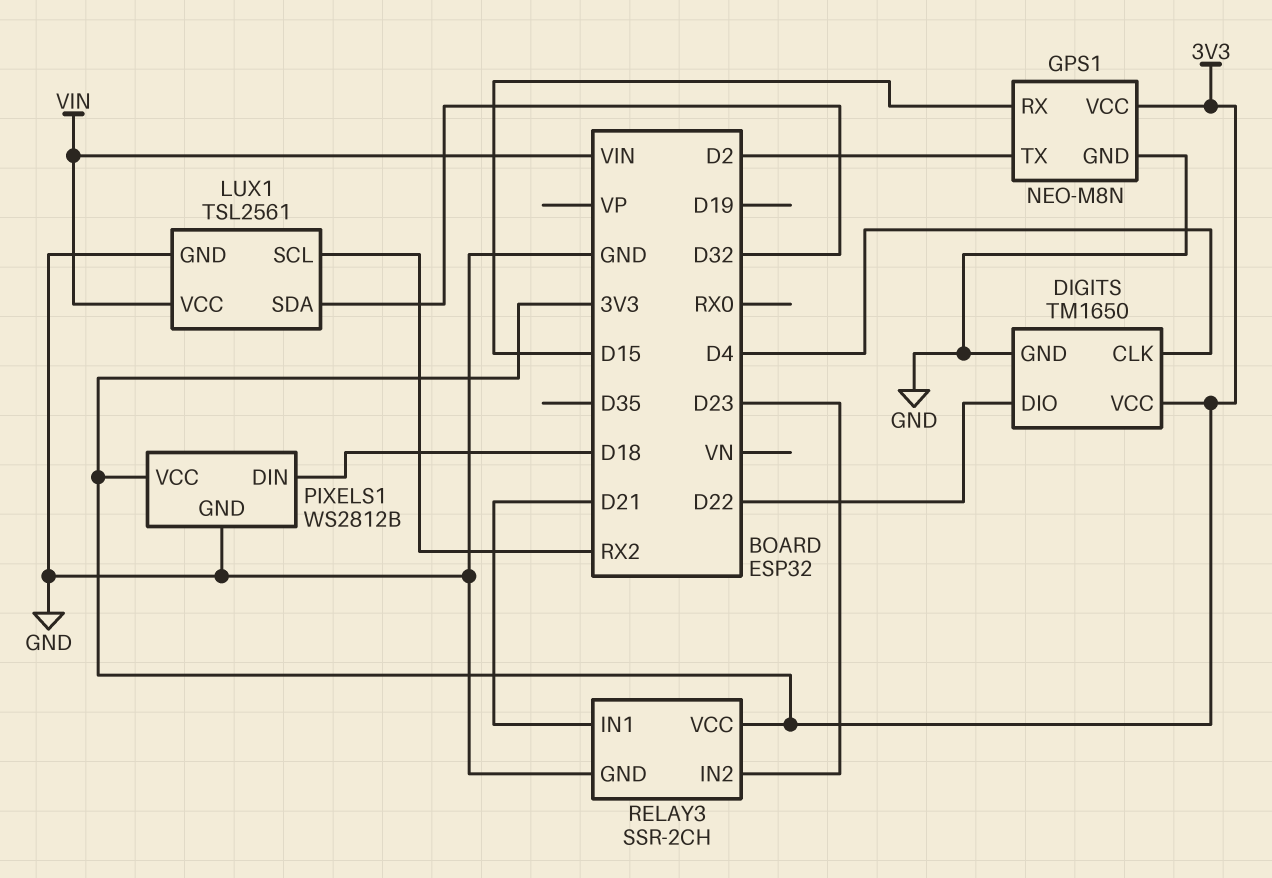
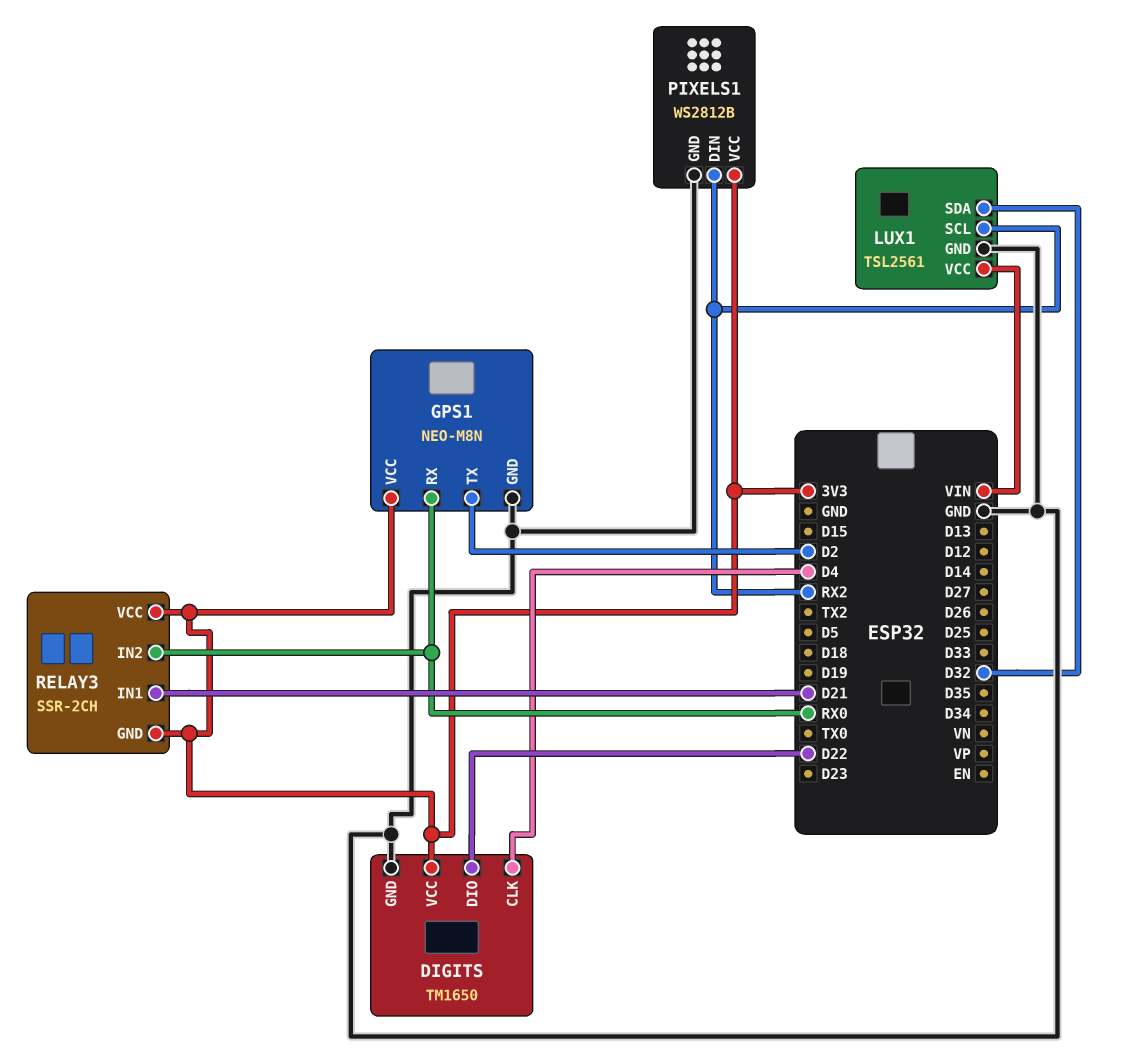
GPS1 pin RX: D15 -> RX0
PIXELS1 pin DIN: D18 -> RX2
RELAY3 pin GND: GND -> 3V3
RELAY3 pin IN2: D23 -> RX0

